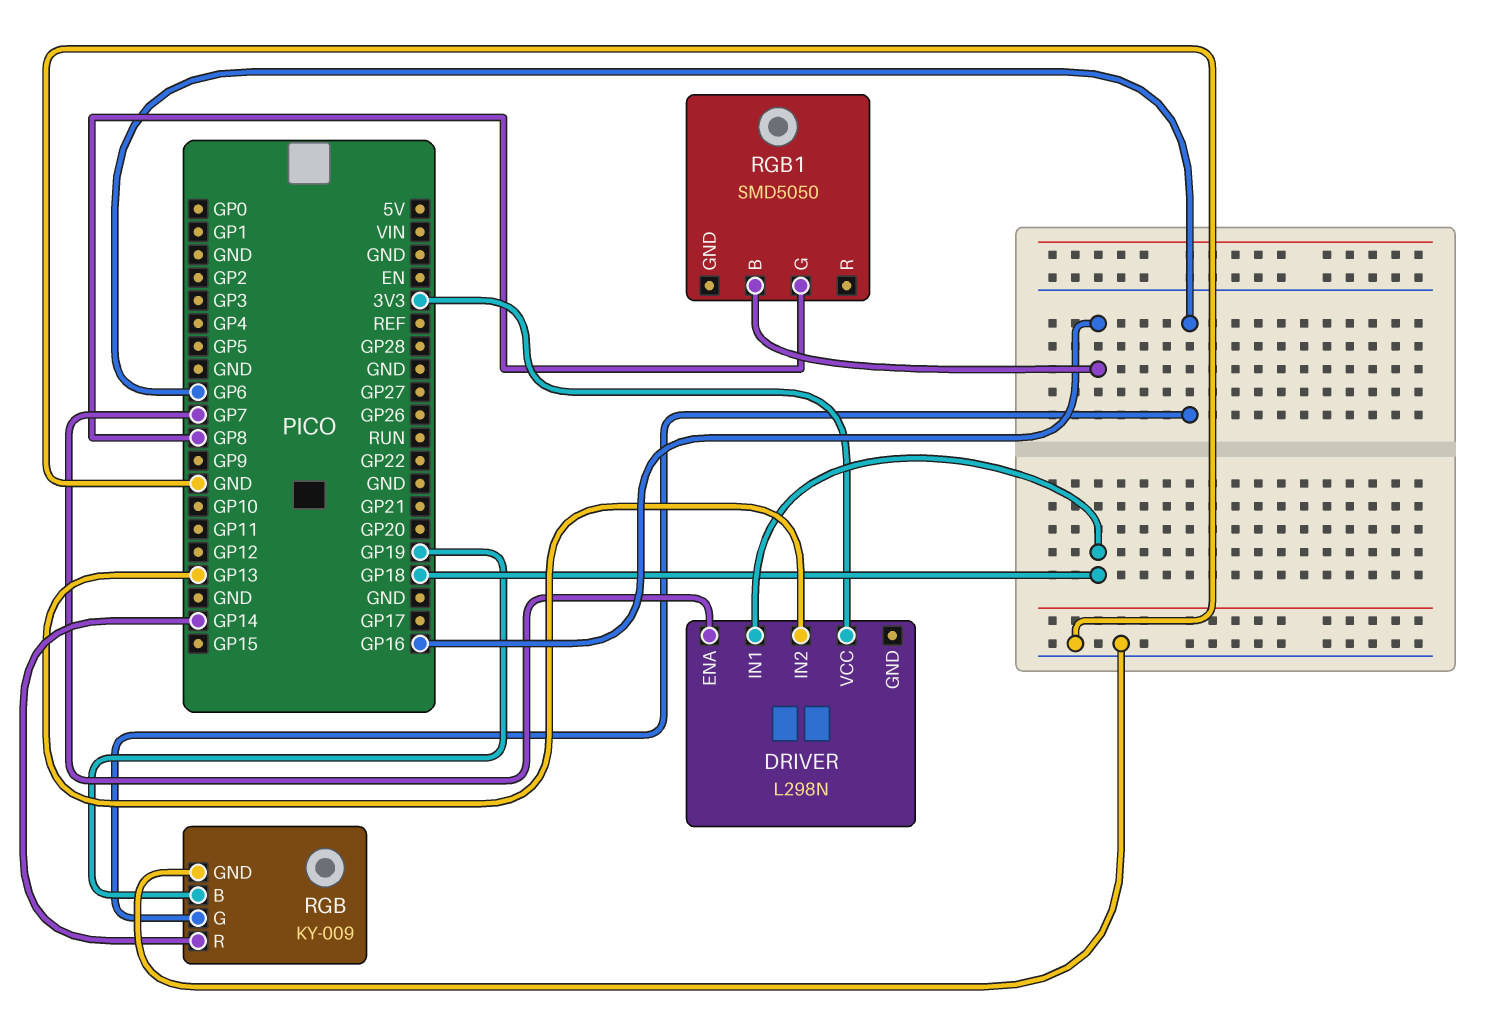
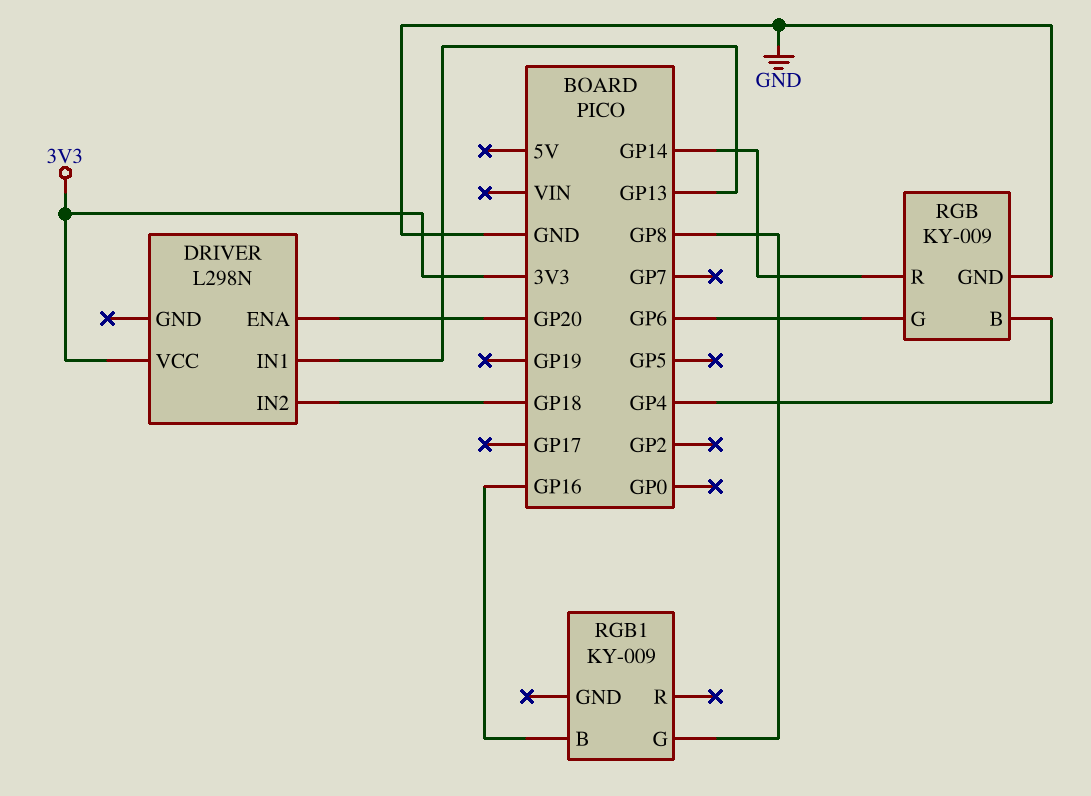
DRIVER pin ENA: GP7 -> GP20
DRIVER pin IN1: GP18 -> GP13
DRIVER pin IN2: GP13 -> GP18
RGB pin B: GP19 -> GP4
RGB1: SMD5050 -> KY-009

